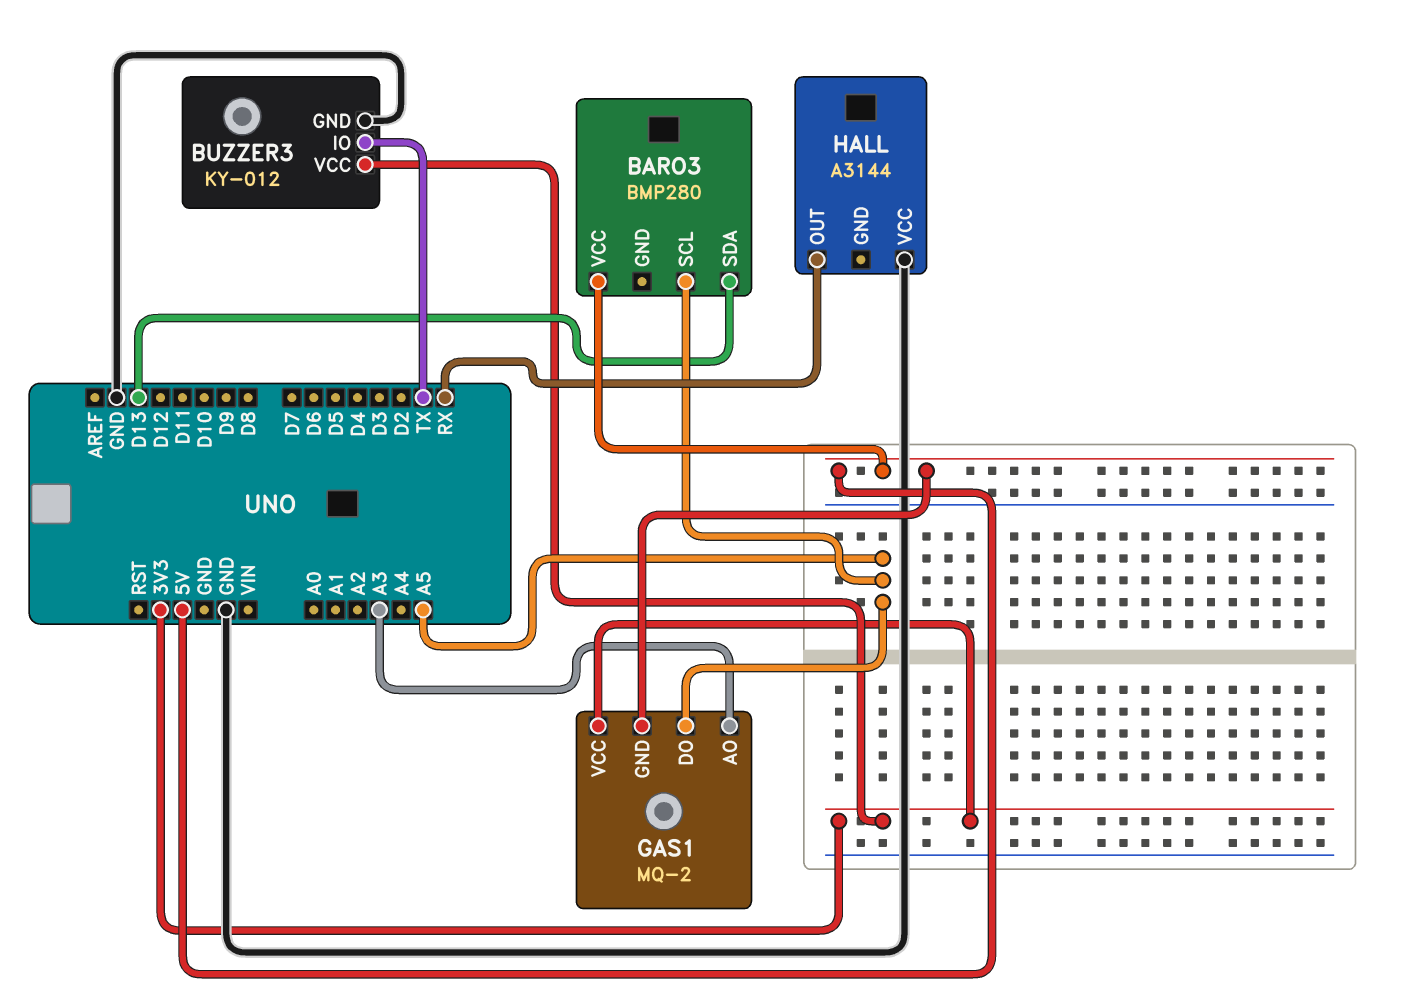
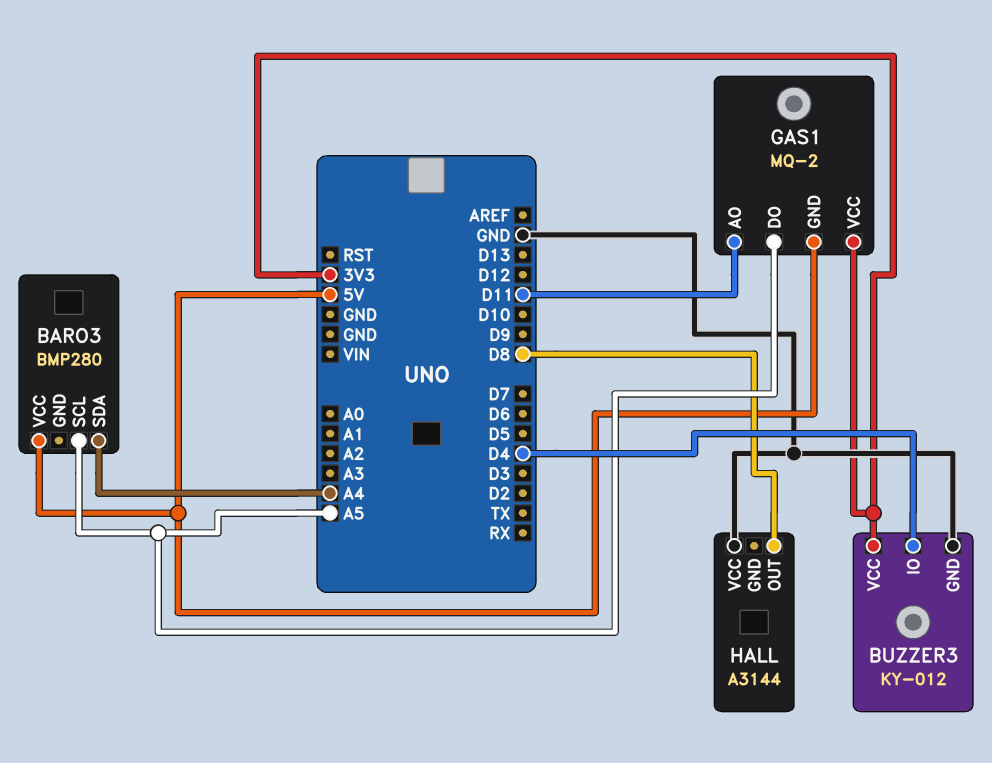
BARO3 pin SDA: D13 -> A4
BUZZER3 pin IO: TX -> D4
GAS1 pin AO: A3 -> D11
HALL pin OUT: RX -> D8

